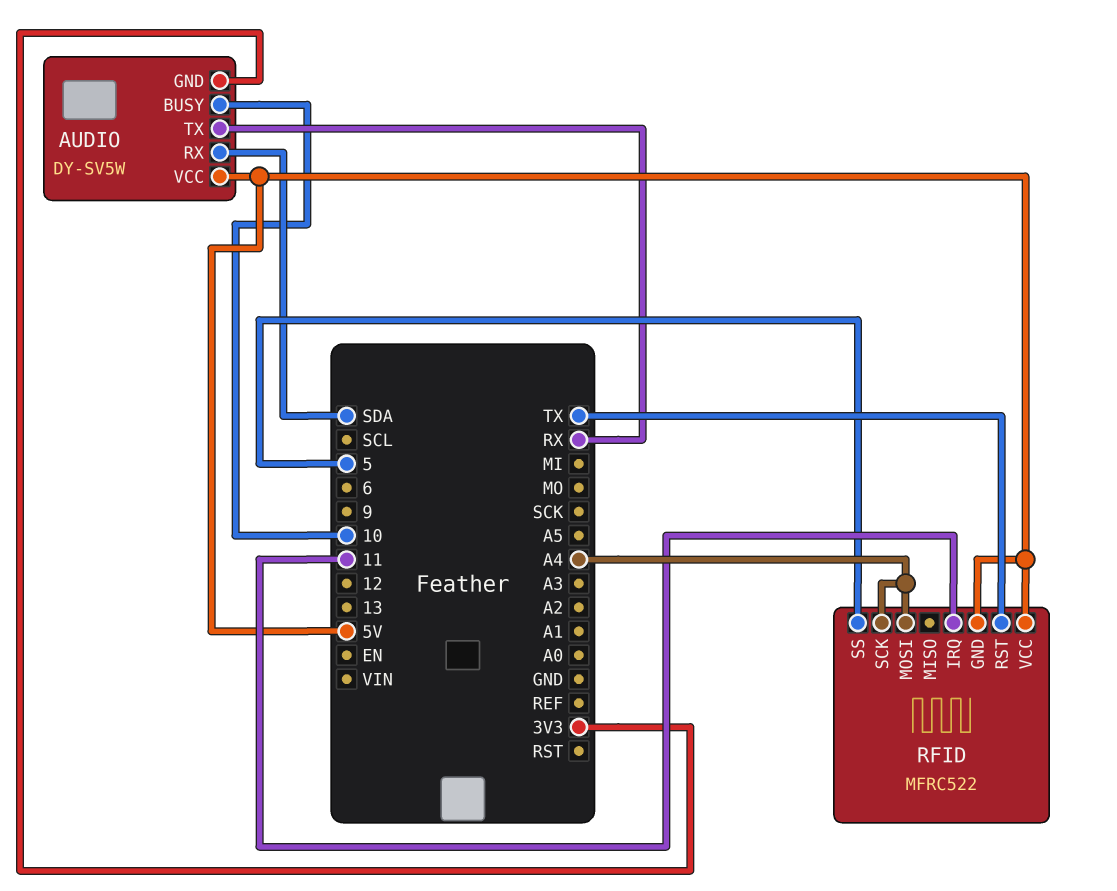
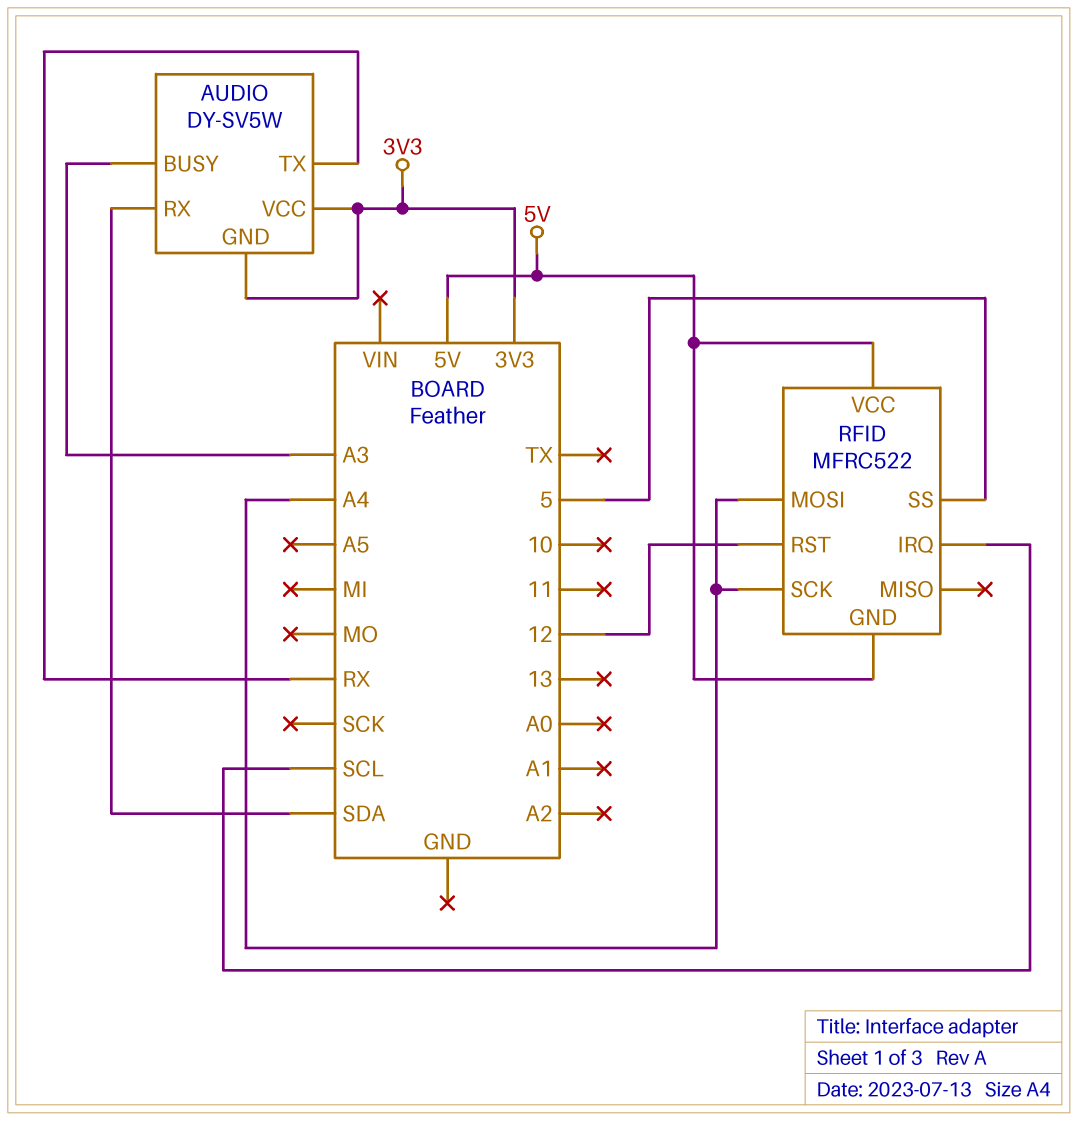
AUDIO pin BUSY: 10 -> A3
AUDIO pin VCC: 5V -> 3V3
RFID pin IRQ: 11 -> SCL
RFID pin RST: TX -> 12

